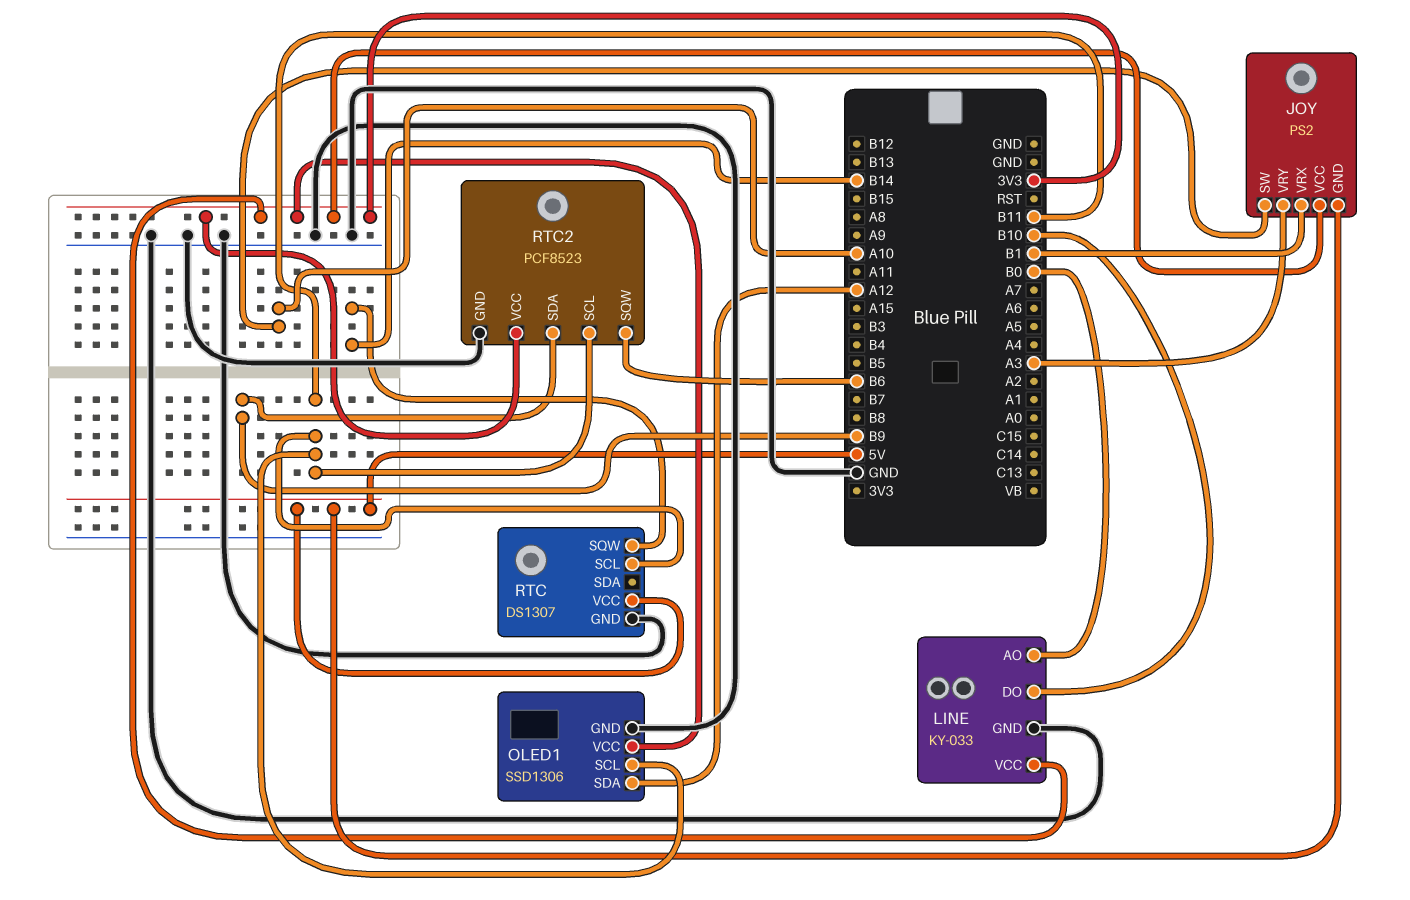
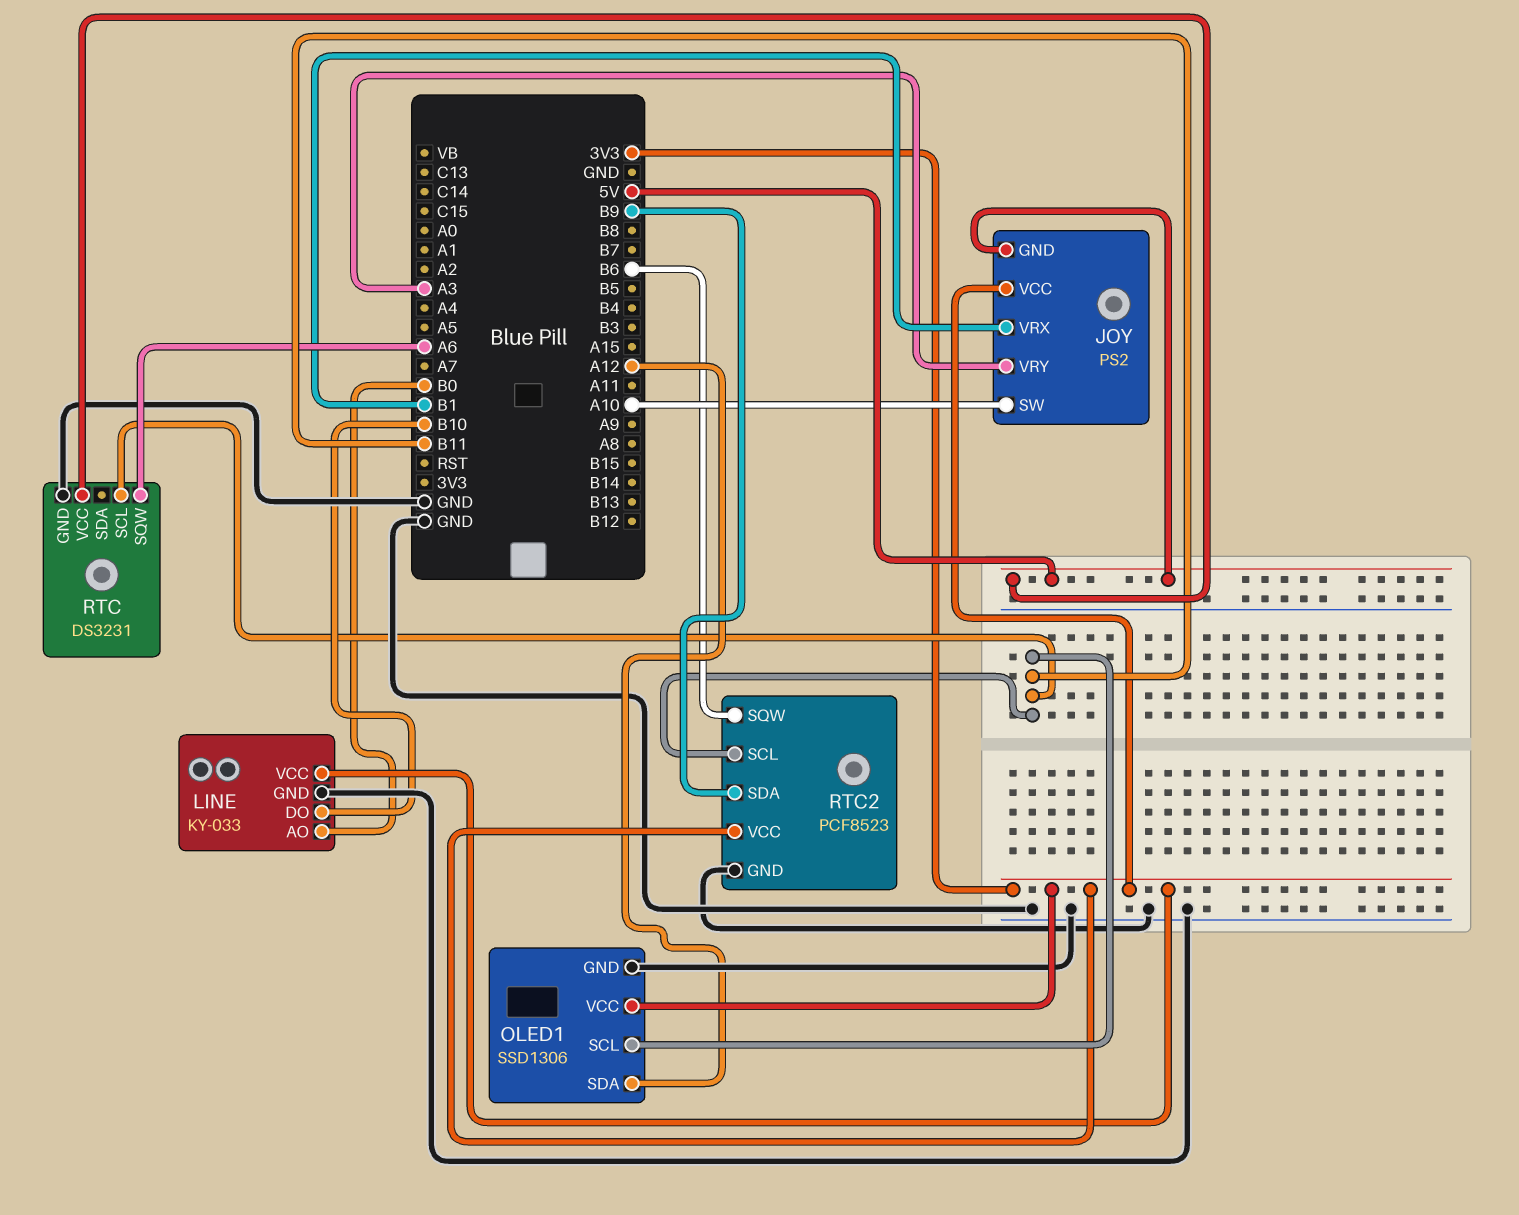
RTC: DS1307 -> DS3231
RTC pin SQW: B14 -> A6

